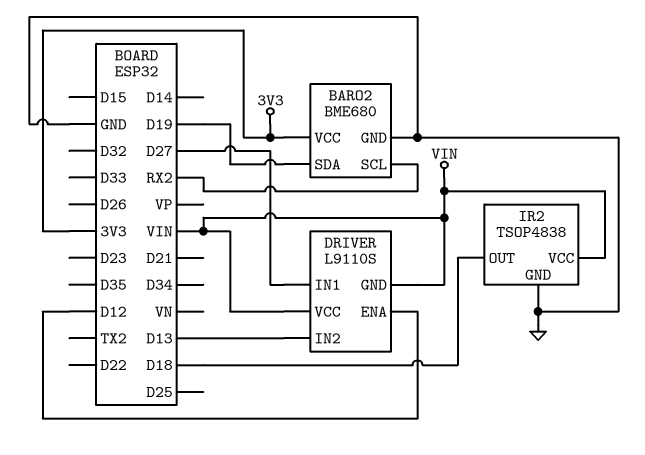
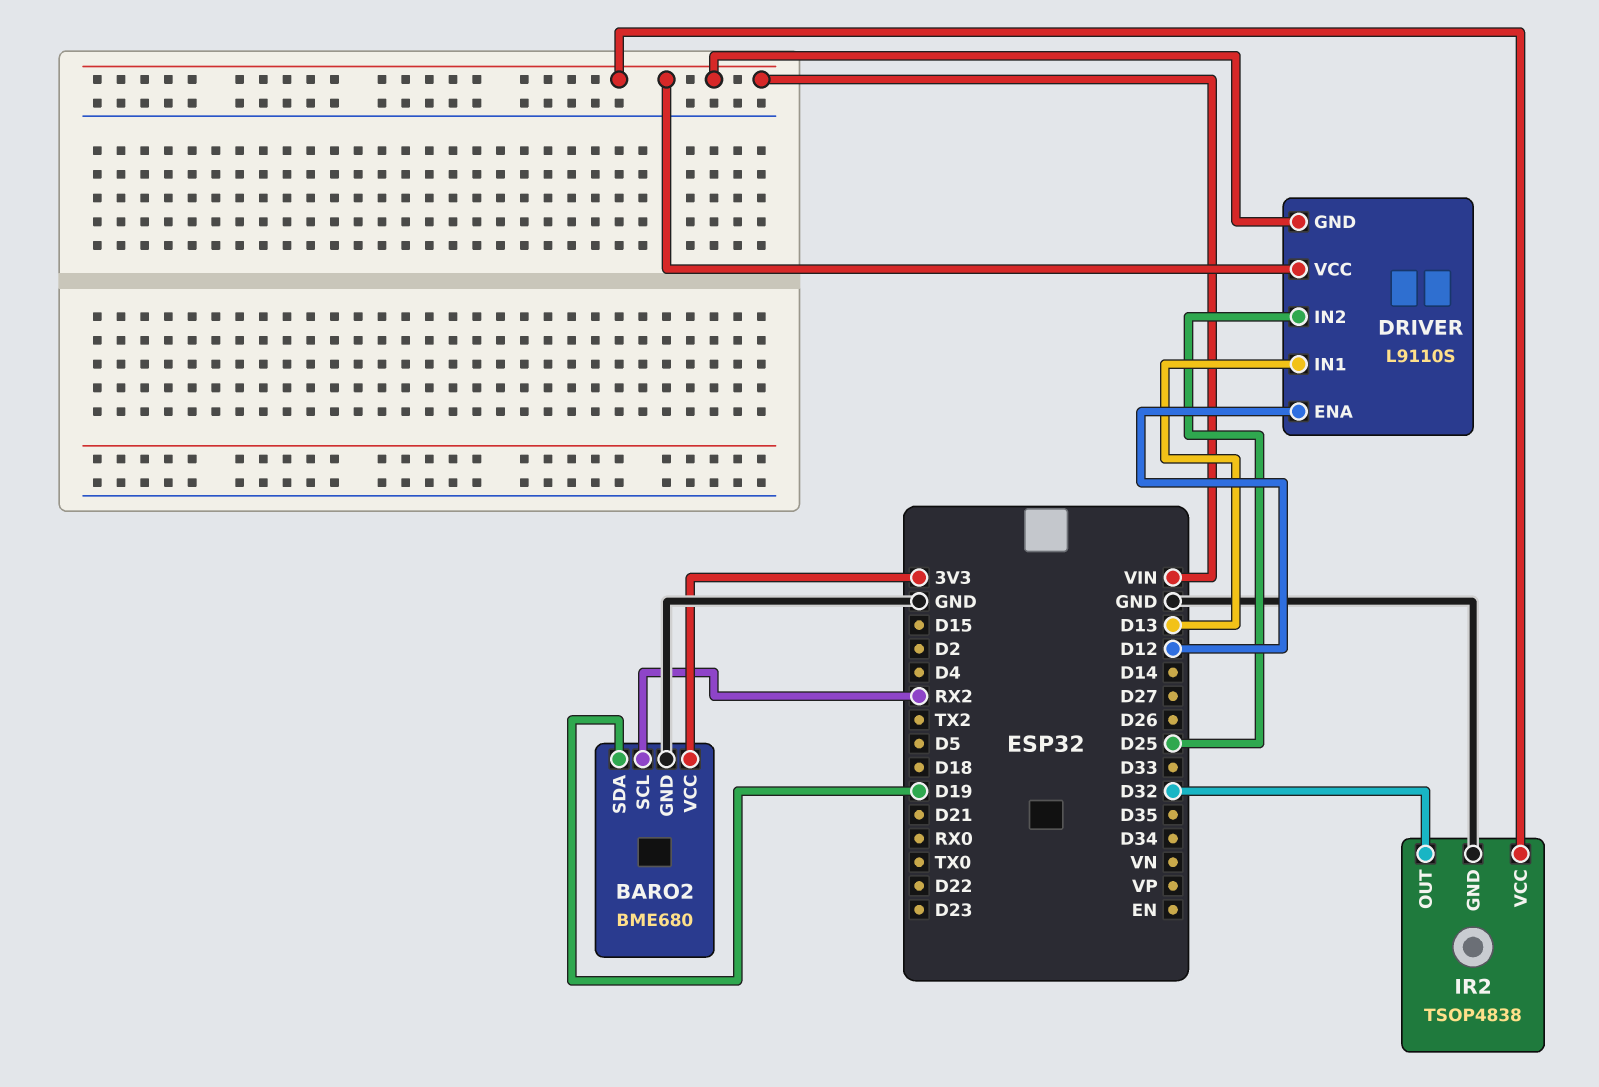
DRIVER pin IN1: D27 -> D13
DRIVER pin IN2: D13 -> D25
IR2 pin OUT: D18 -> D32

